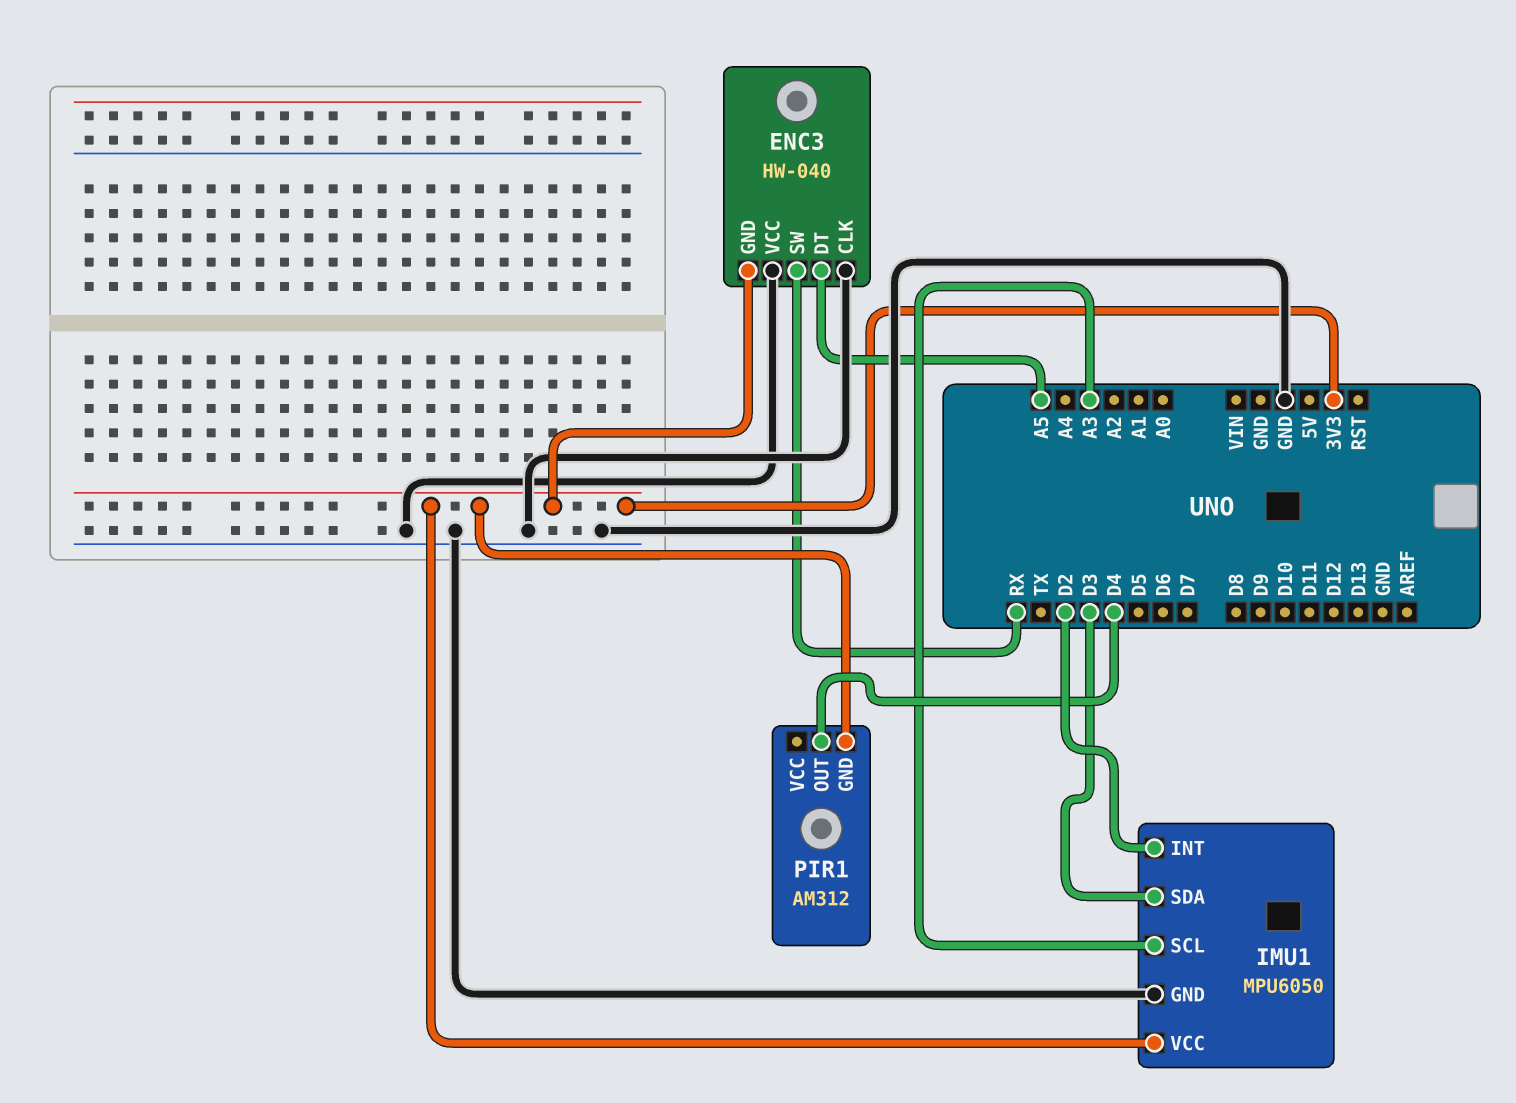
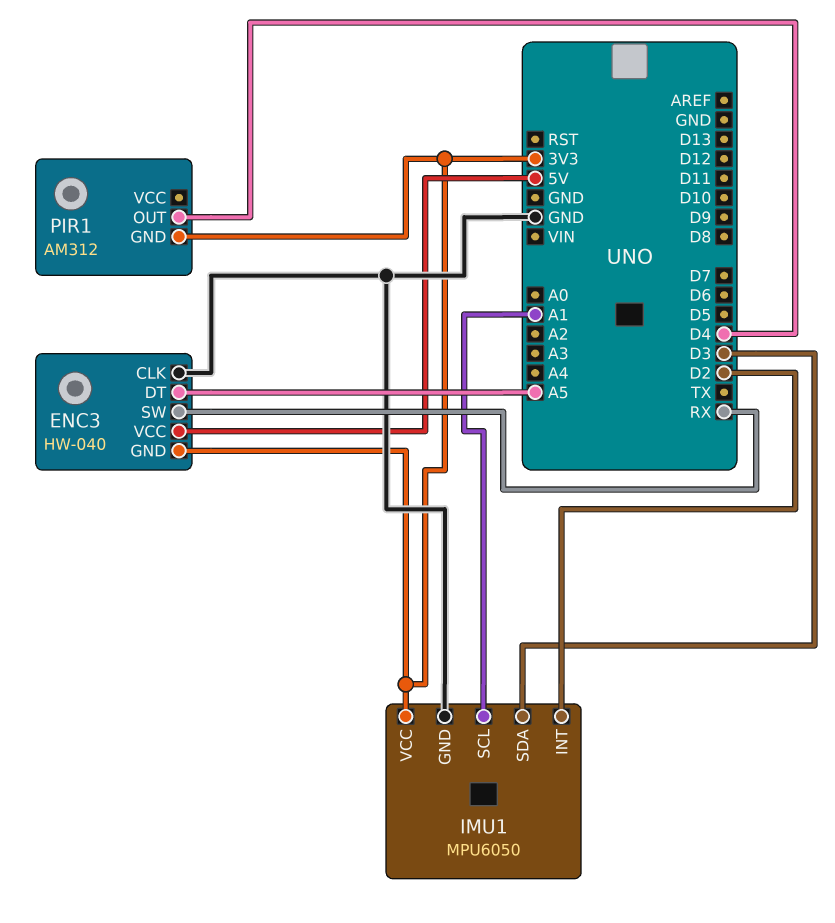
ENC3 pin VCC: GND -> 5V
IMU1 pin SCL: A3 -> A1

